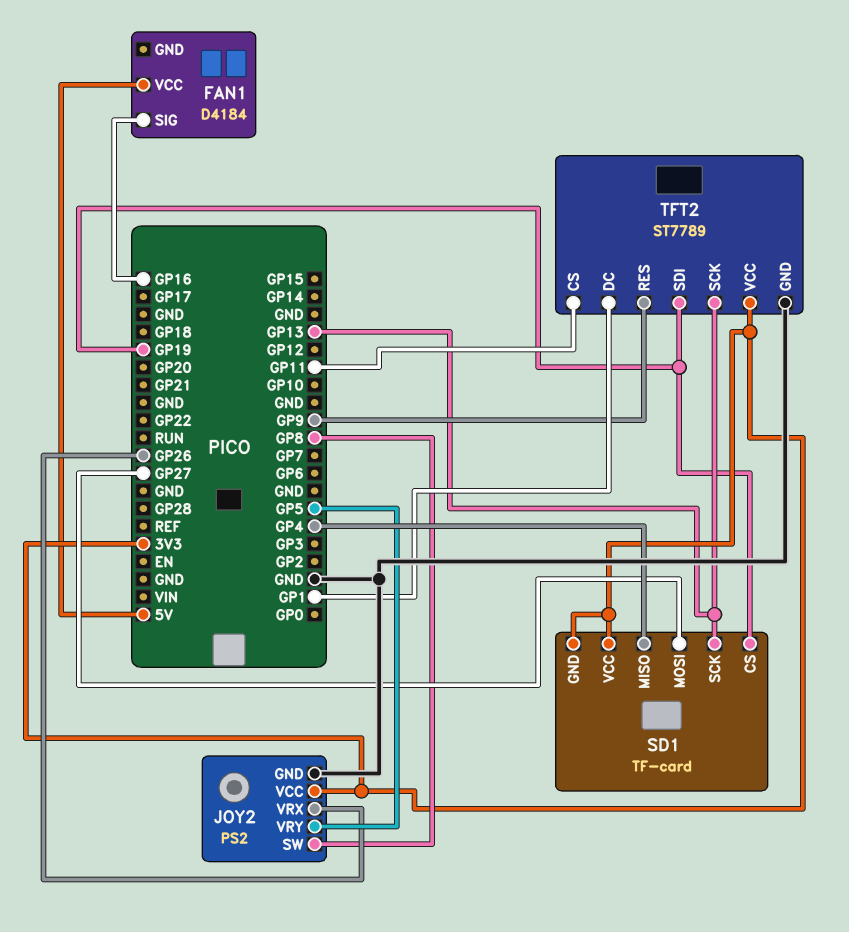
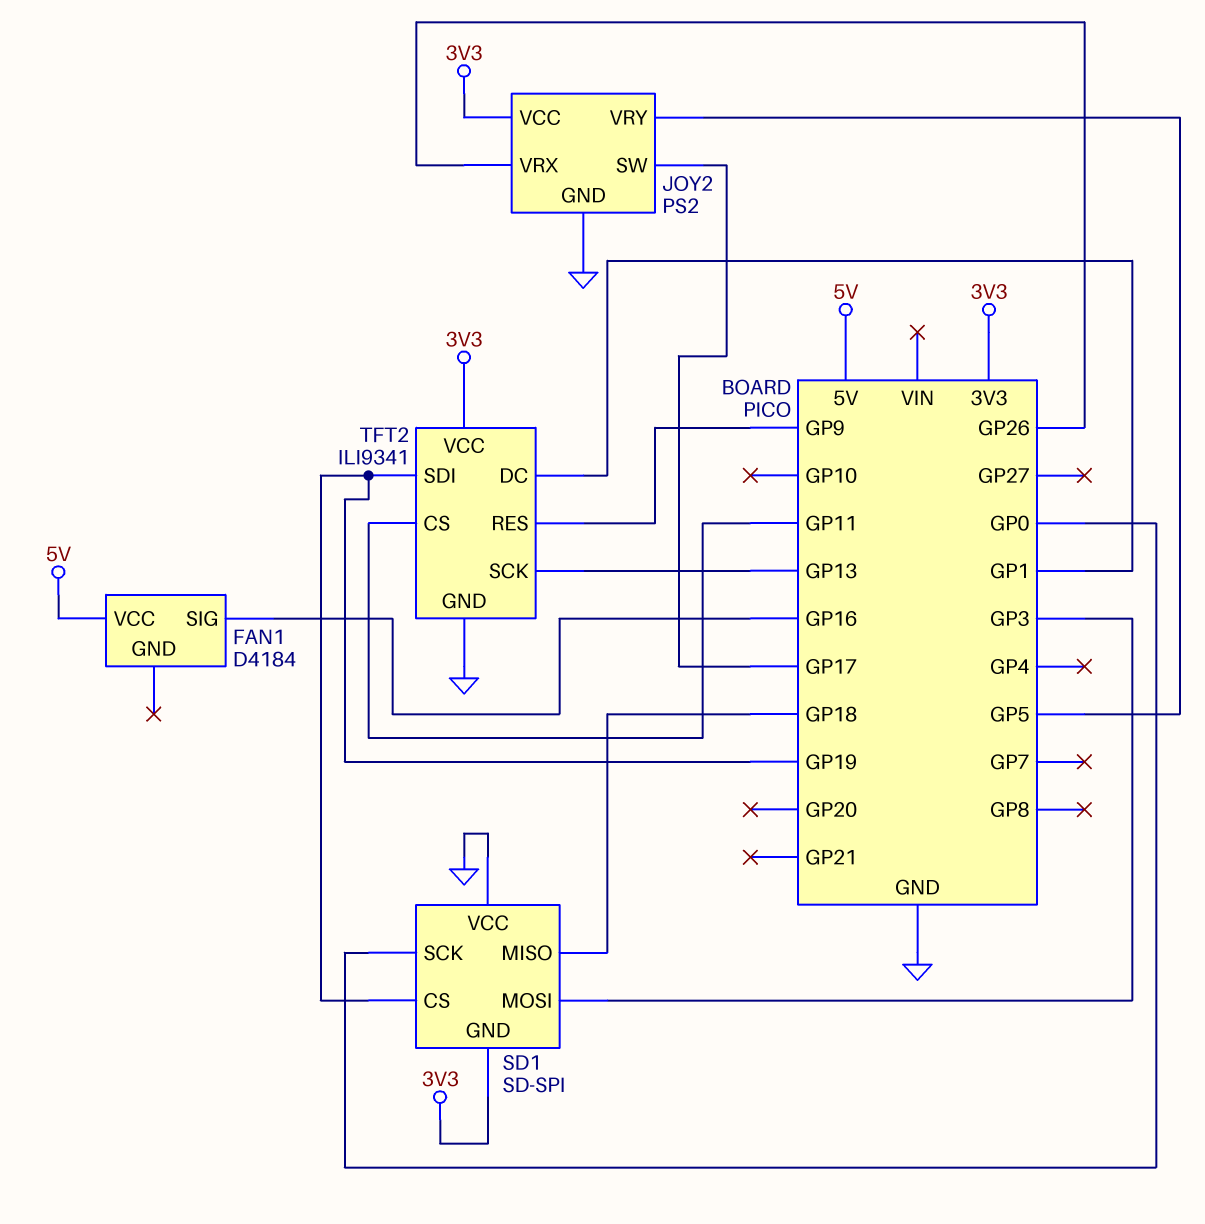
JOY2 pin SW: GP8 -> GP17
SD1: TF-card -> SD-SPI
SD1 pin MISO: GP4 -> GP18
SD1 pin MOSI: GP27 -> GP3
SD1 pin SCK: GP13 -> GP0
SD1 pin VCC: 3V3 -> GND
TFT2: ST7789 -> ILI9341

